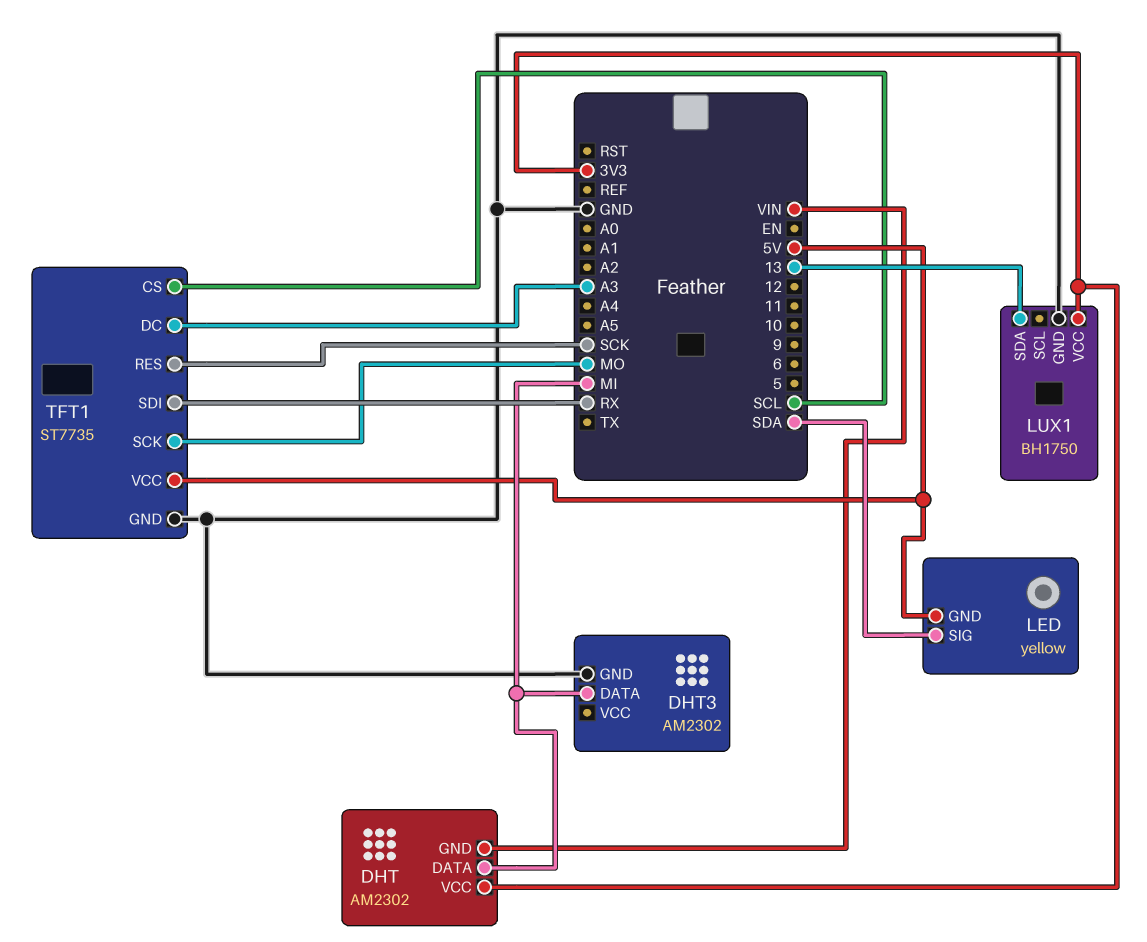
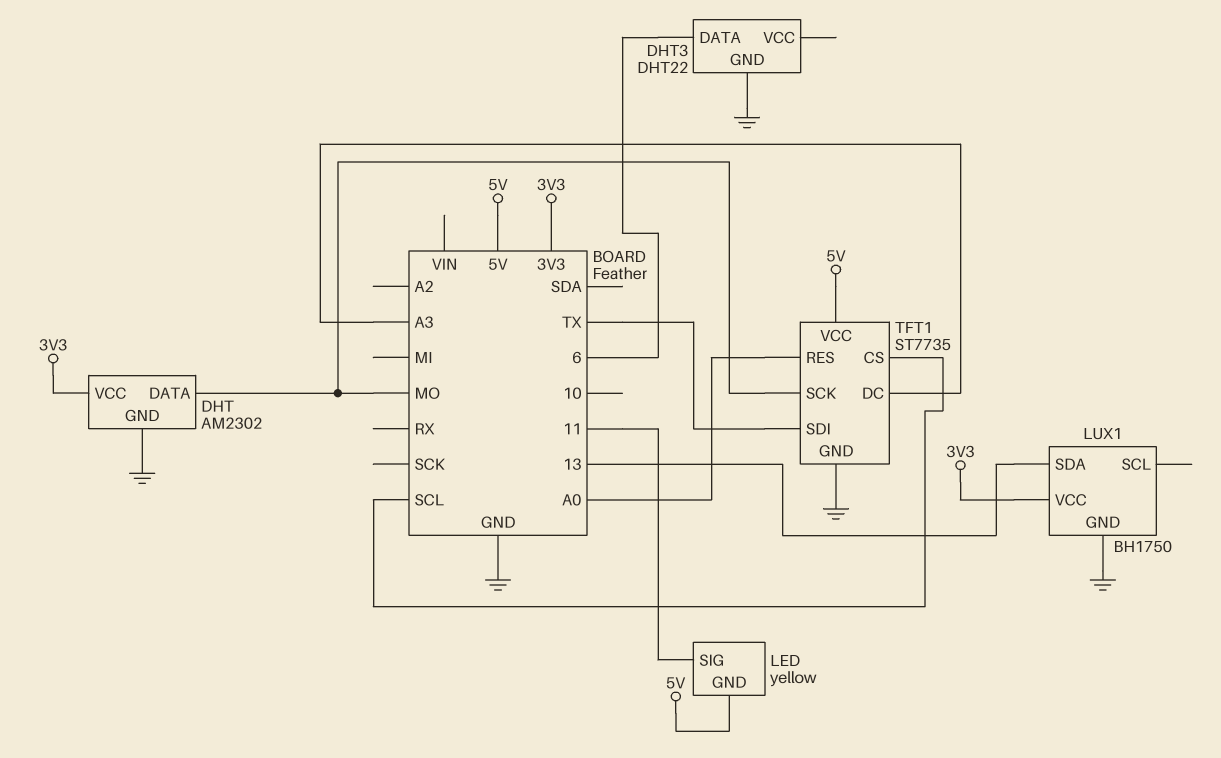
DHT pin DATA: MI -> MO
DHT pin GND: VIN -> GND
DHT3: AM2302 -> DHT22
DHT3 pin DATA: MI -> 6
LED pin SIG: SDA -> 11
TFT1 pin RES: SCK -> A0
TFT1 pin SDI: RX -> TX

